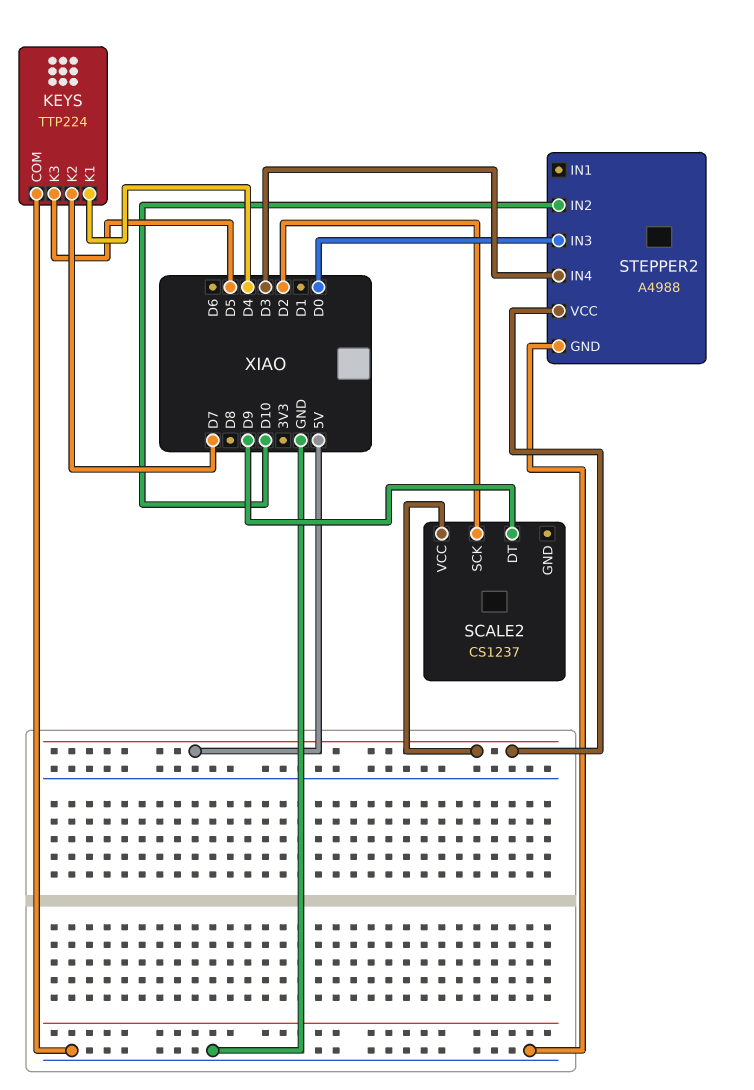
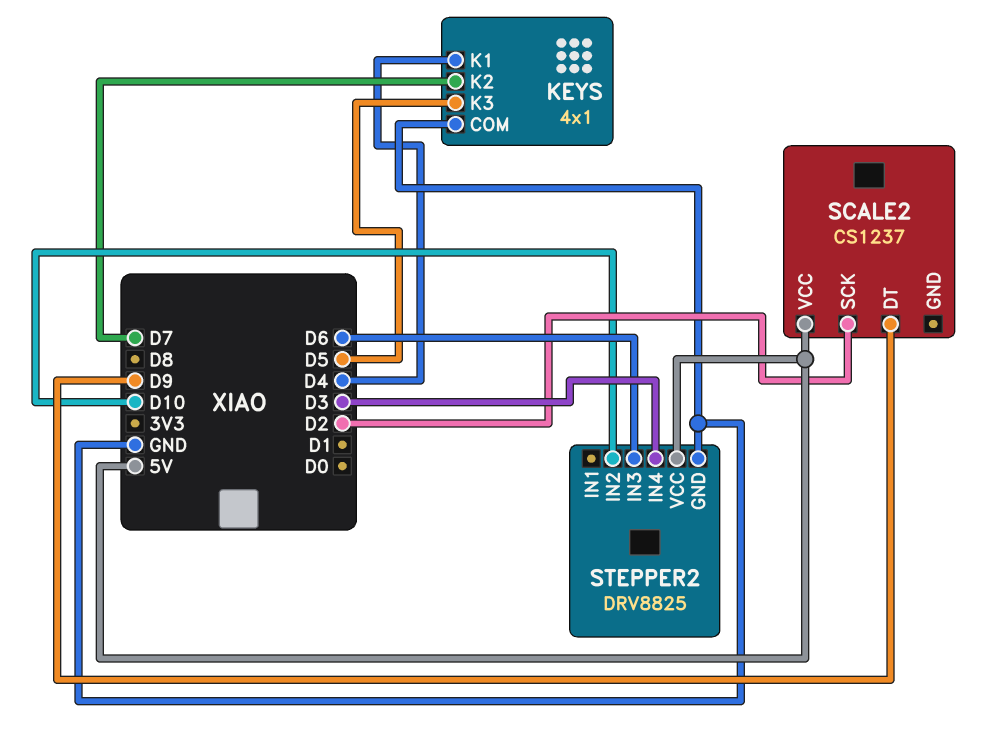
KEYS: TTP224 -> 4x1
STEPPER2: A4988 -> DRV8825
STEPPER2 pin IN3: D0 -> D6

